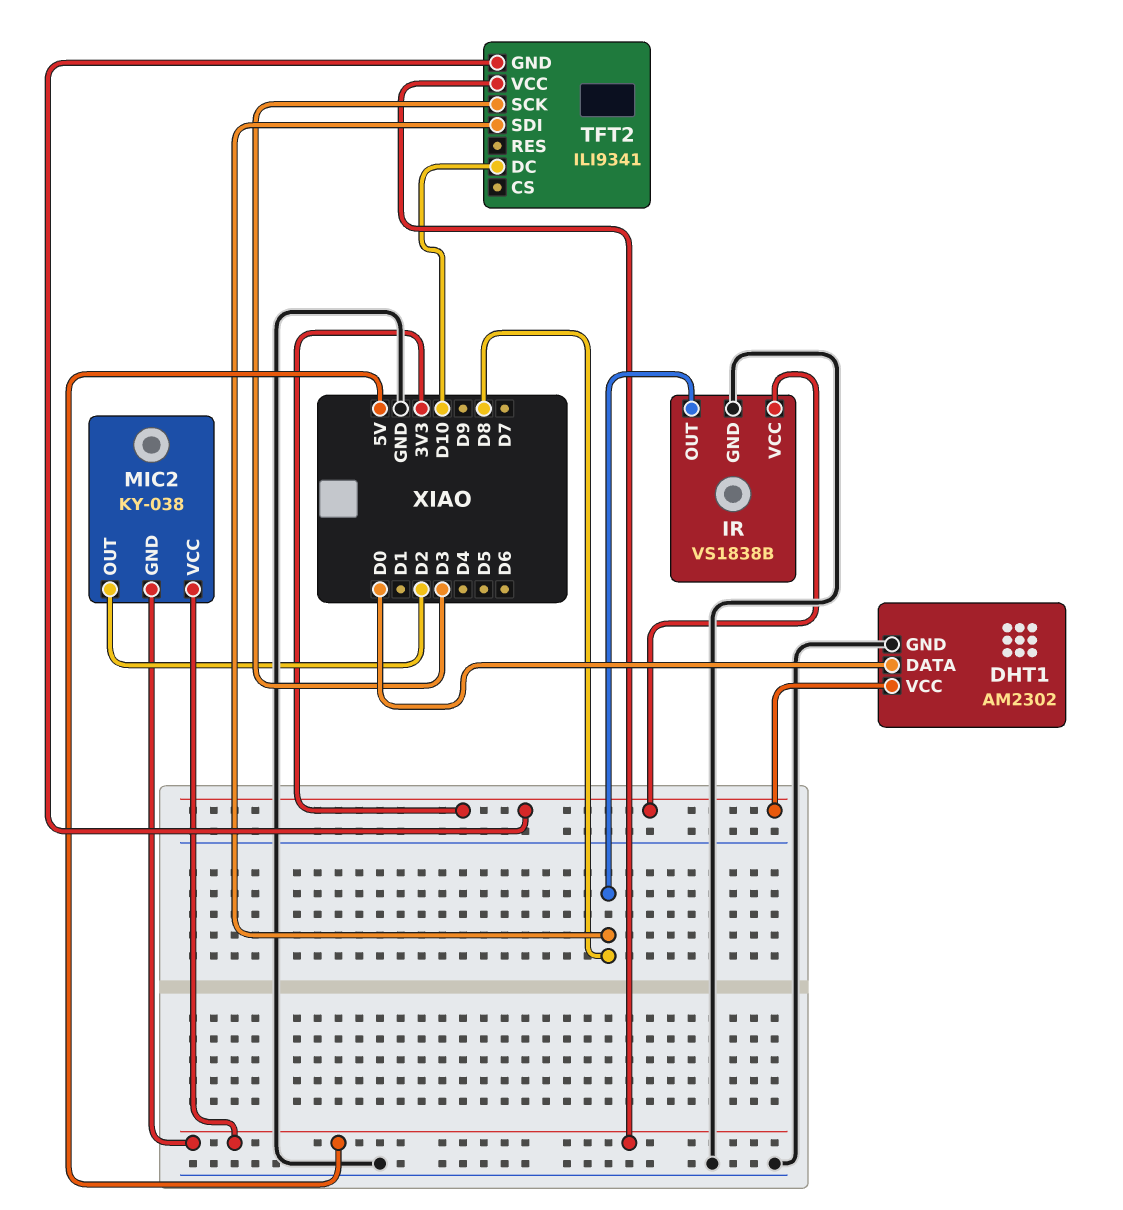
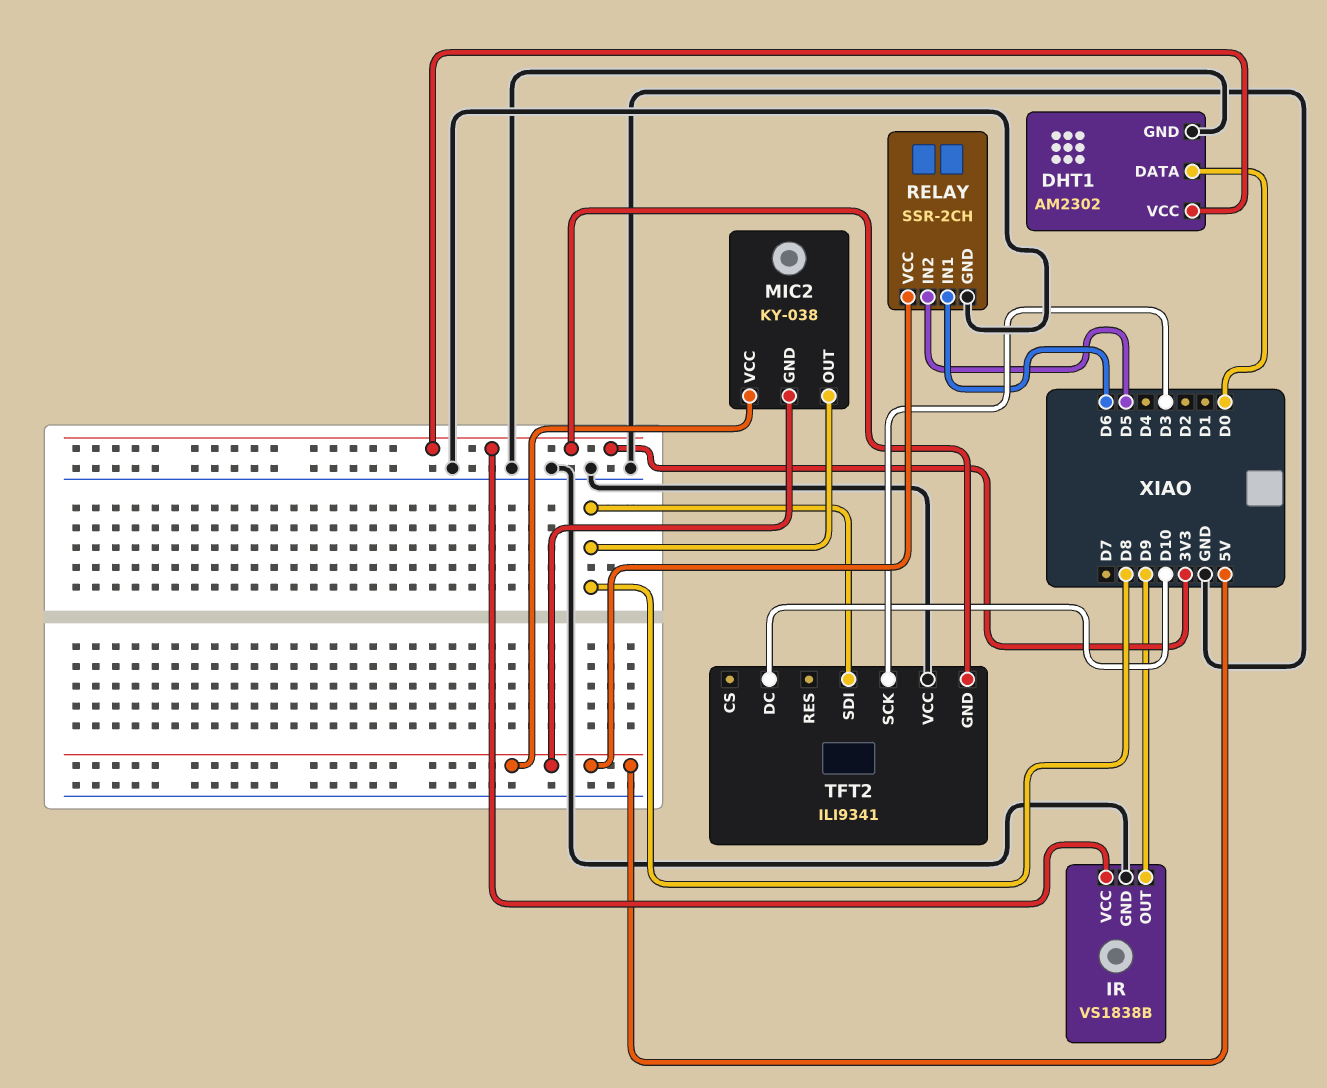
IR pin OUT: D8 -> D9
MIC2 pin OUT: D2 -> D8
RELAY: none -> SSR-2CH
RELAY pin GND: none -> GND
RELAY pin IN1: none -> D6
RELAY pin IN2: none -> D5
RELAY pin VCC: none -> 5V
TFT2 pin VCC: 5V -> GND

